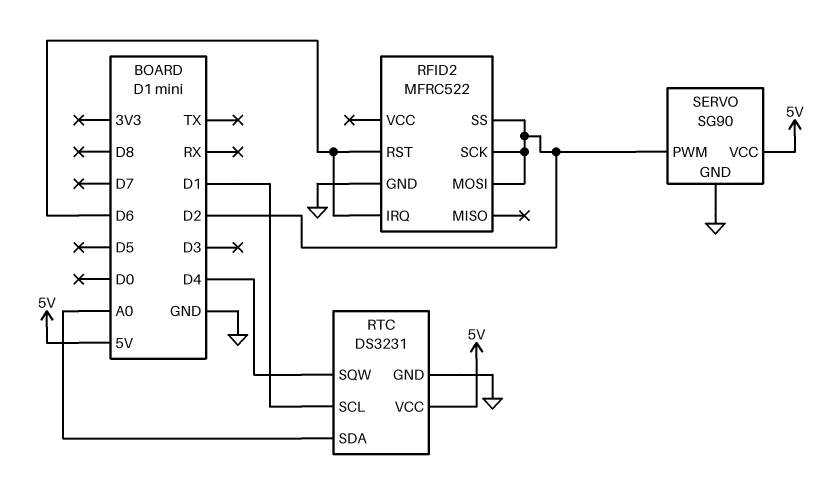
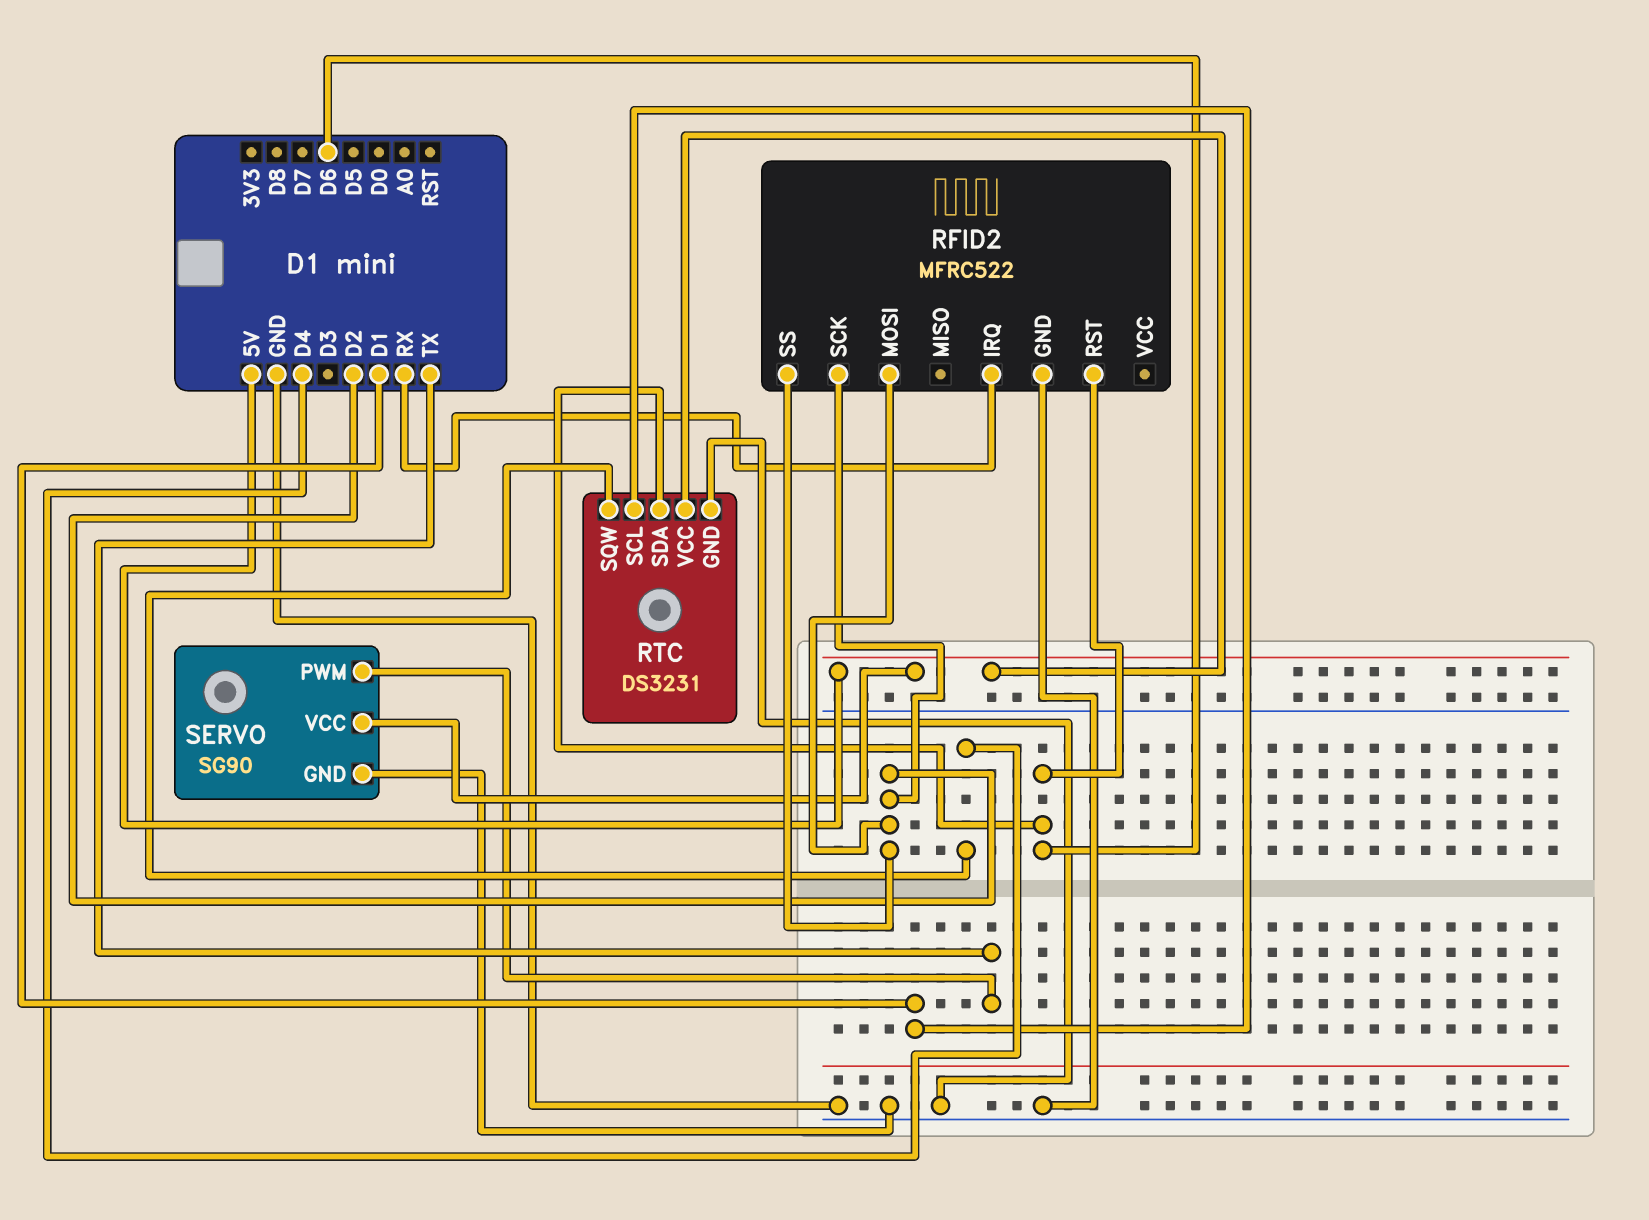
RFID2 pin IRQ: D6 -> RX
RTC pin SDA: A0 -> D6
SERVO pin PWM: D2 -> TX

